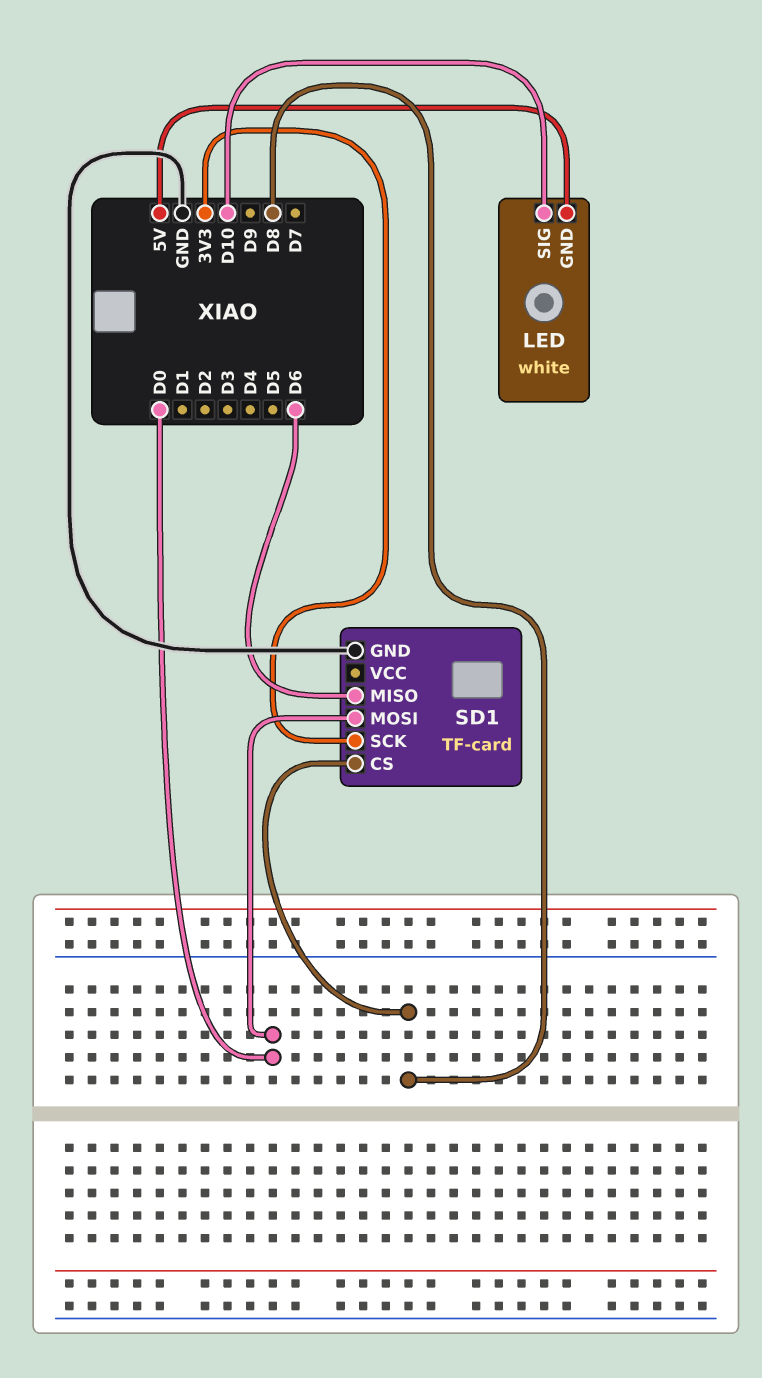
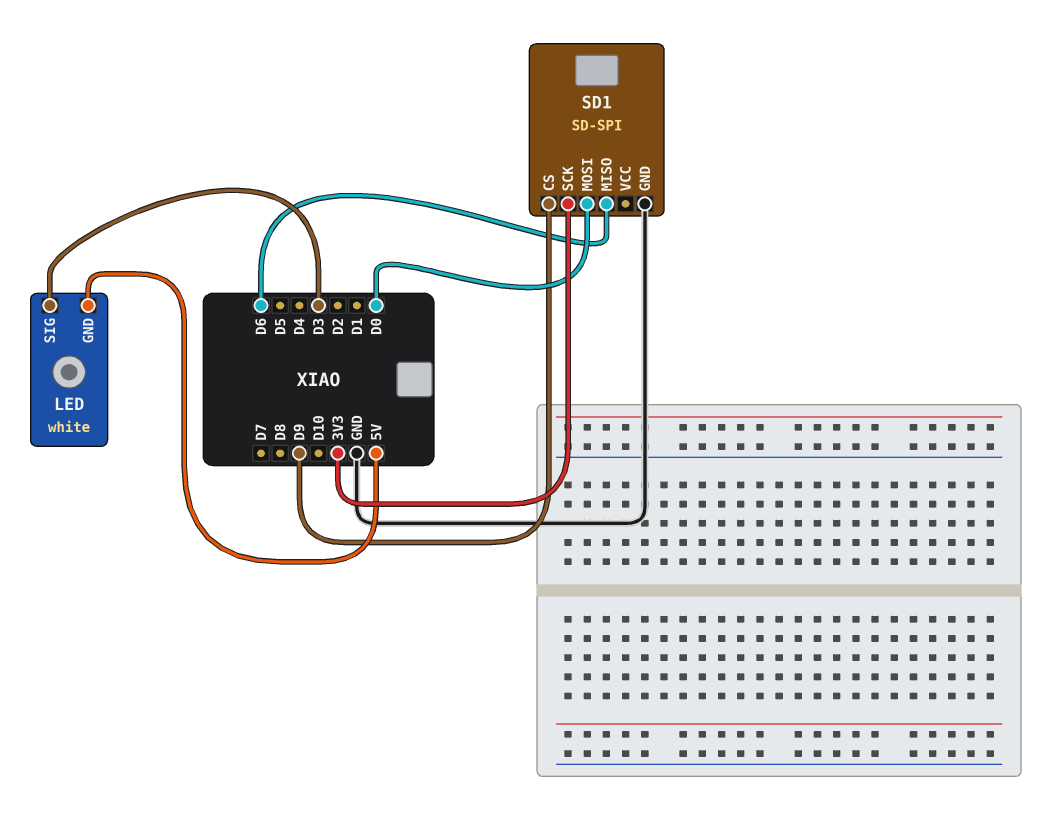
LED pin SIG: D10 -> D3
SD1: TF-card -> SD-SPI
SD1 pin CS: D8 -> D9

